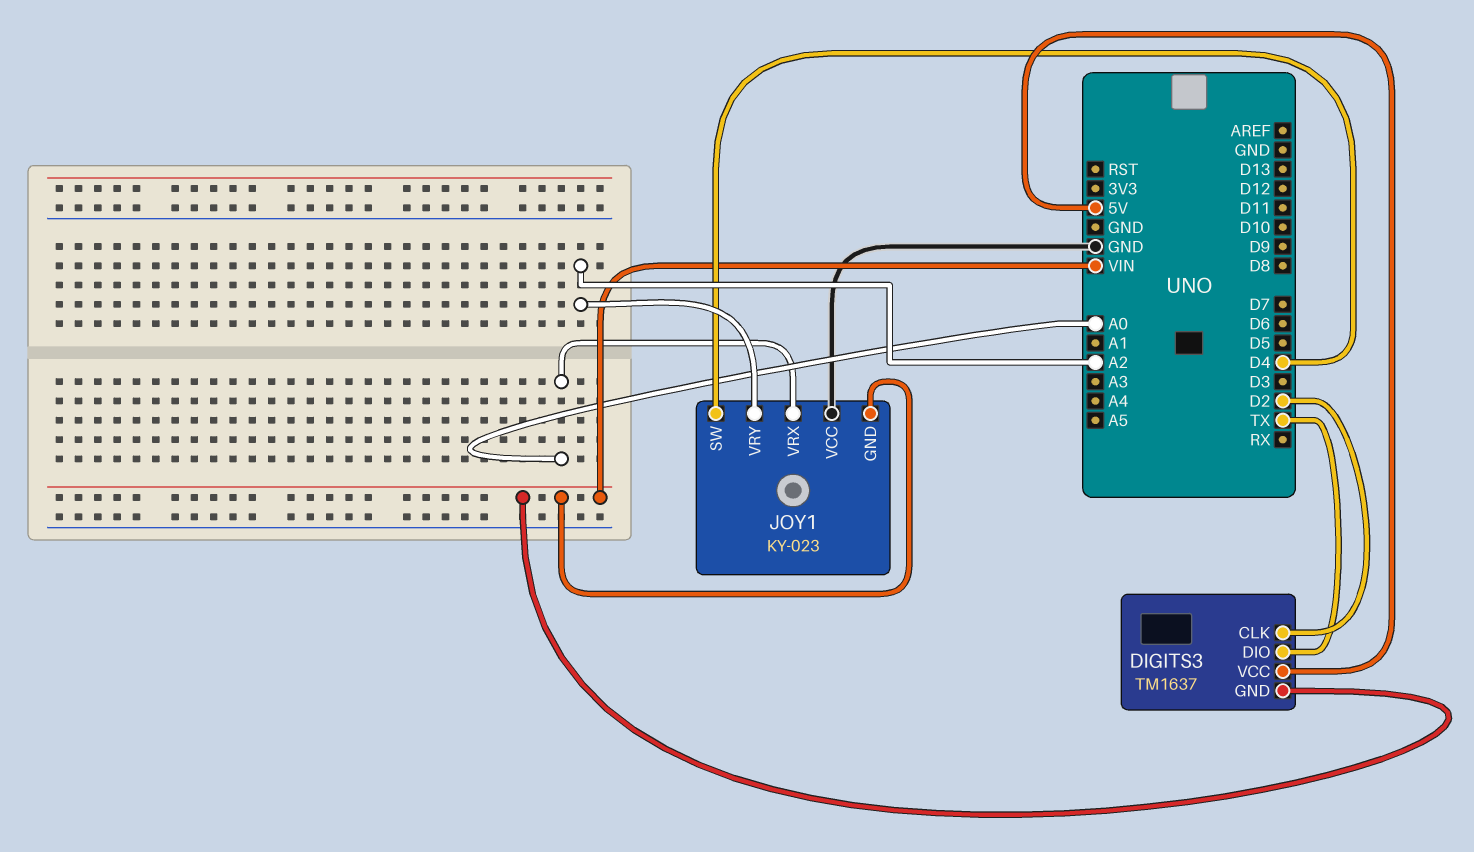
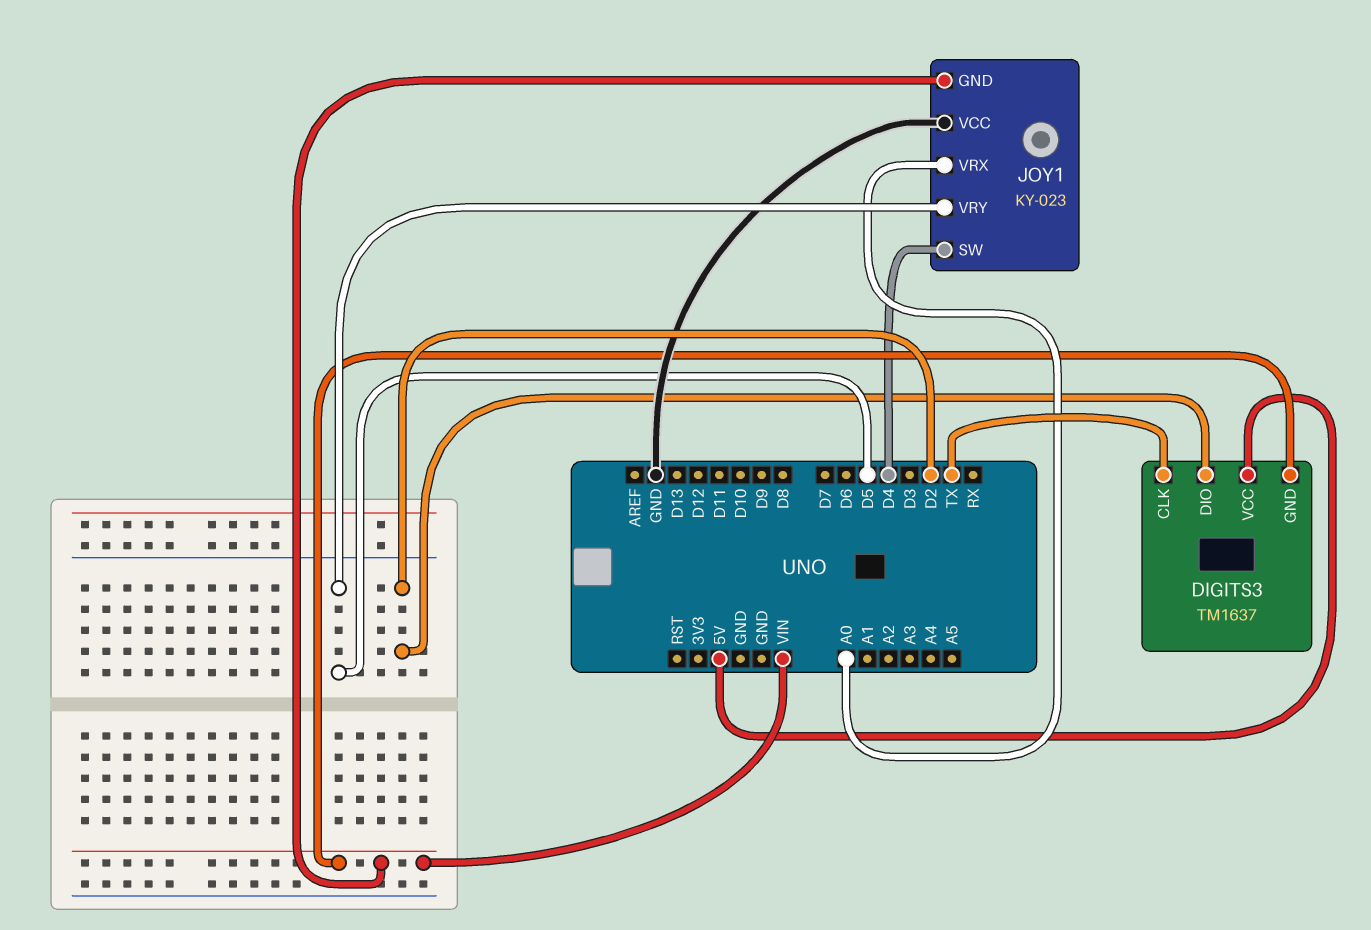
DIGITS3 pin CLK: D2 -> TX
DIGITS3 pin DIO: TX -> D2
JOY1 pin VRY: A2 -> D5

